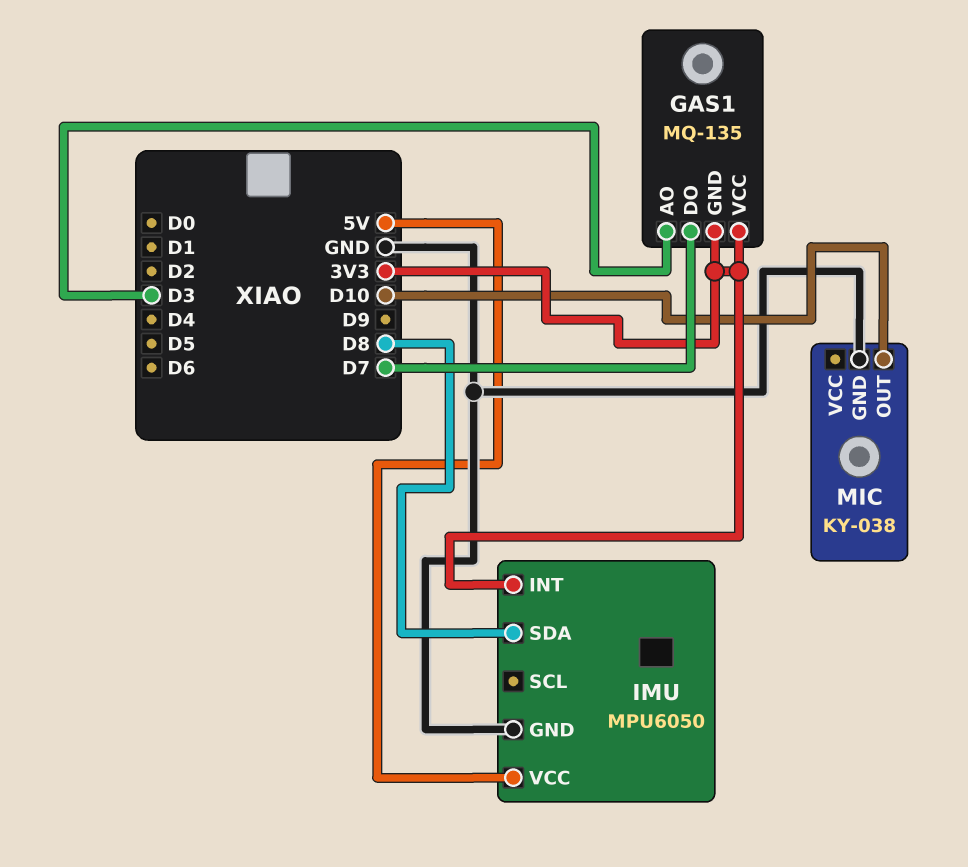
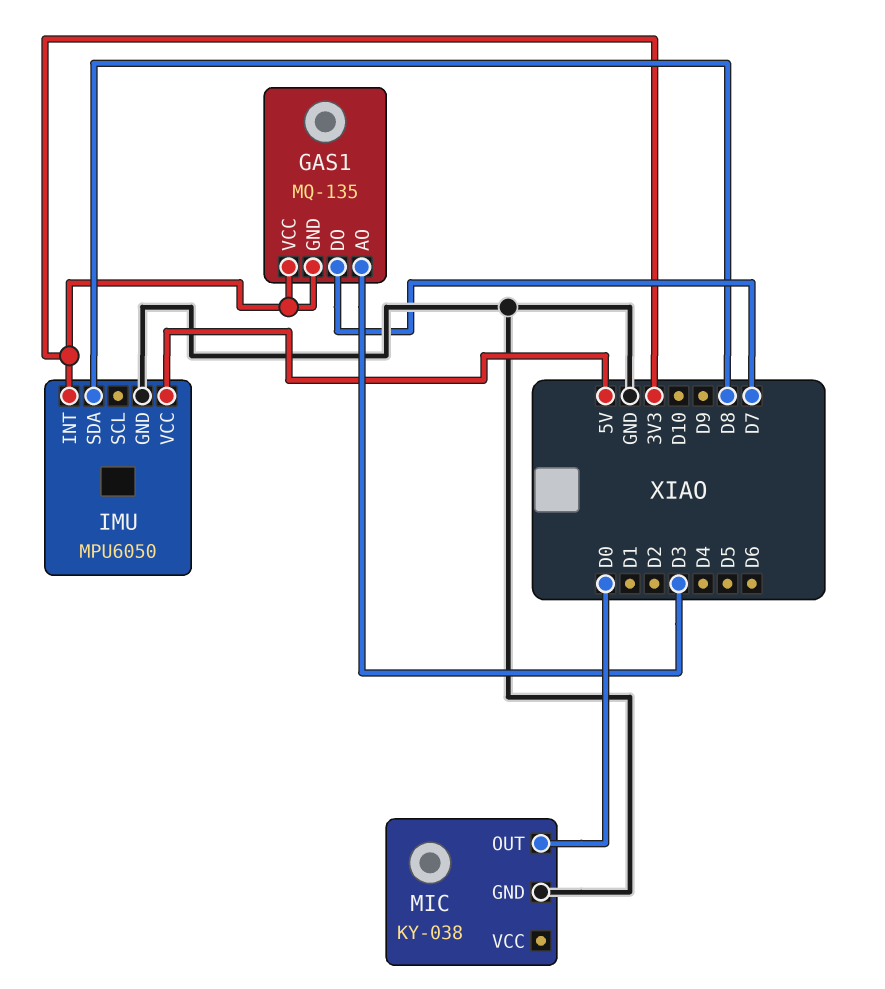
MIC pin OUT: D10 -> D0

